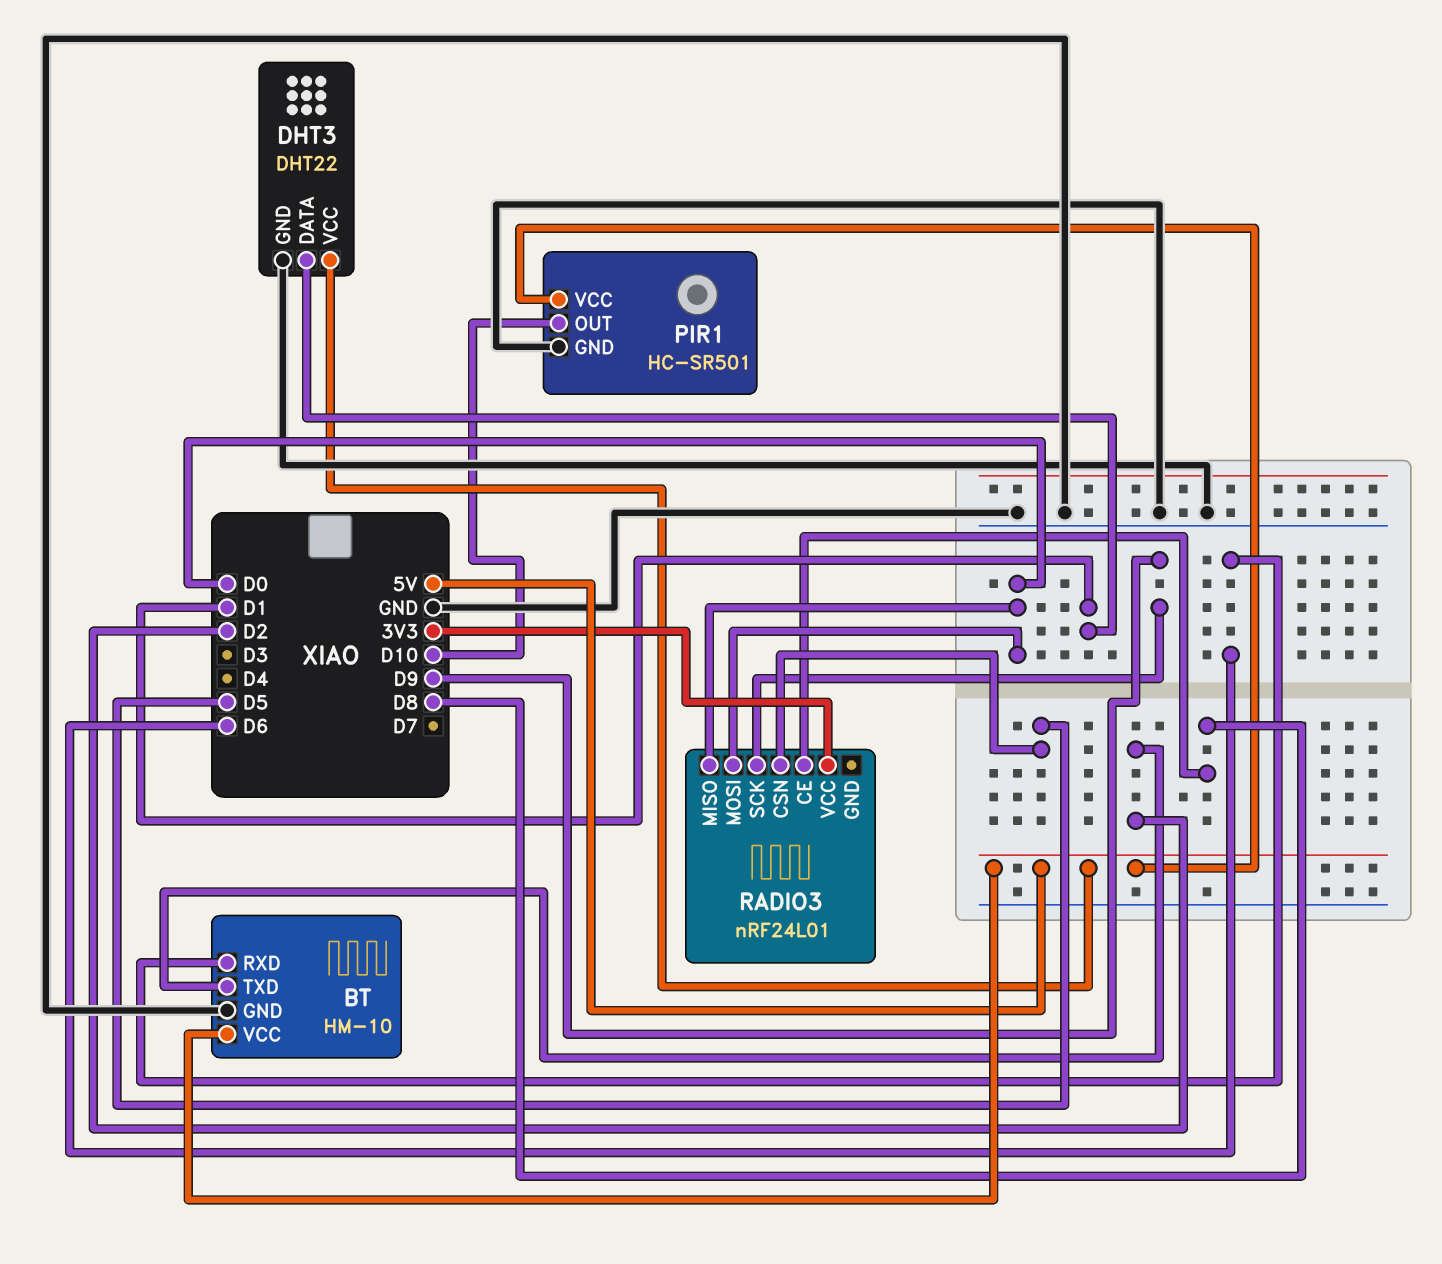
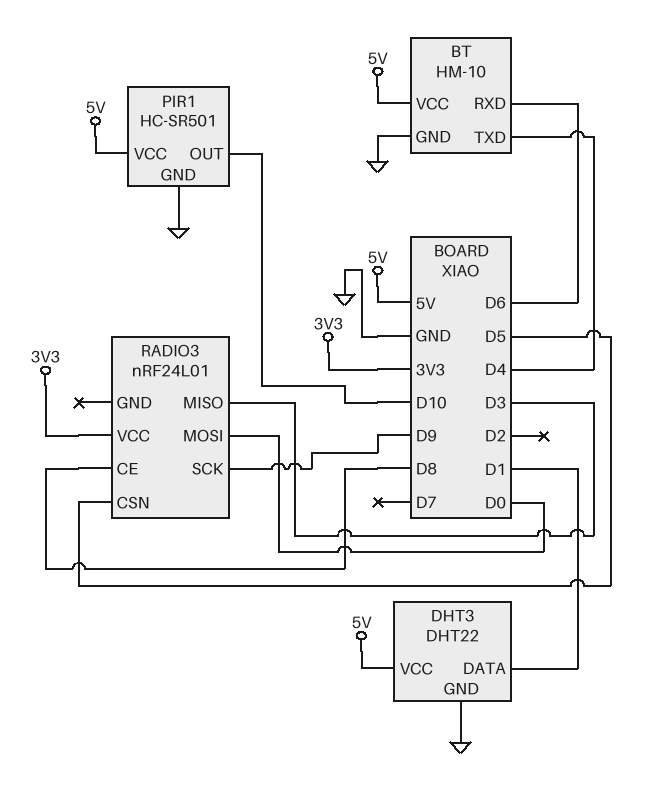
BT pin TXD: D2 -> D4
RADIO3 pin MISO: D0 -> D3

